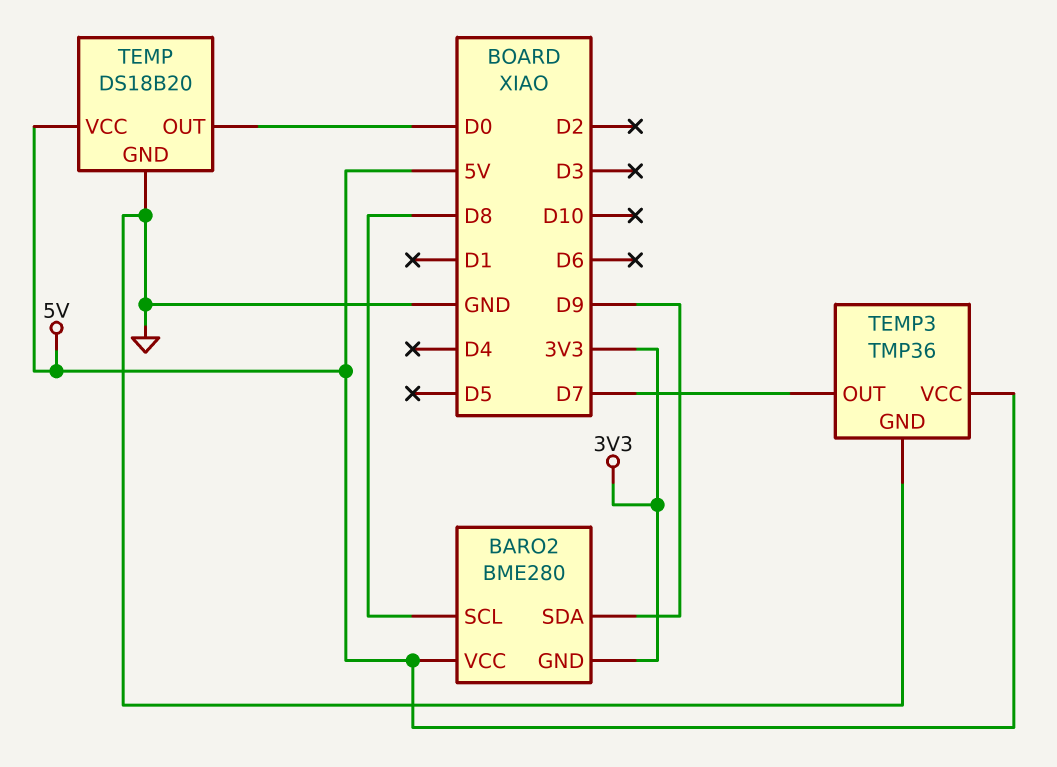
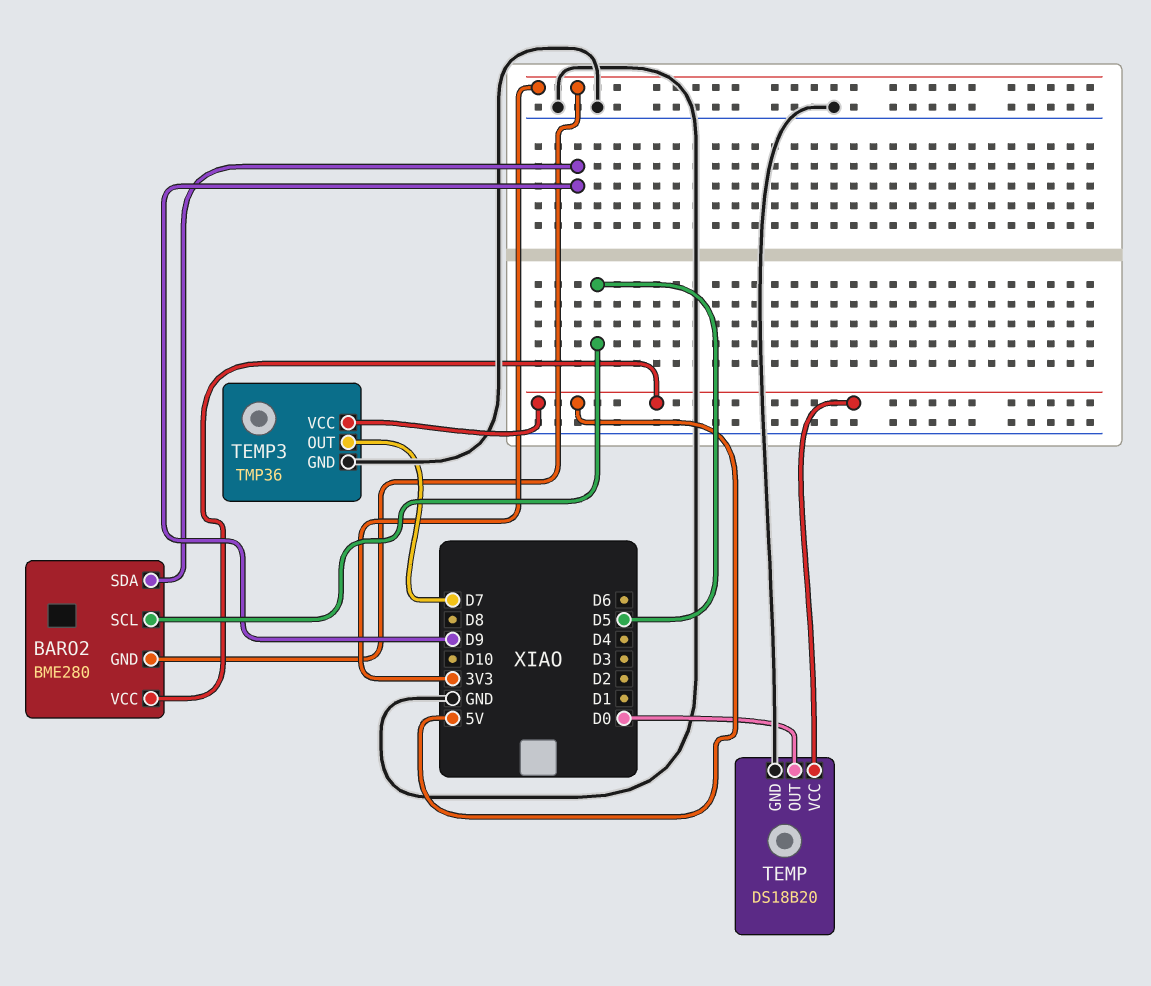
BARO2 pin SCL: D8 -> D5

